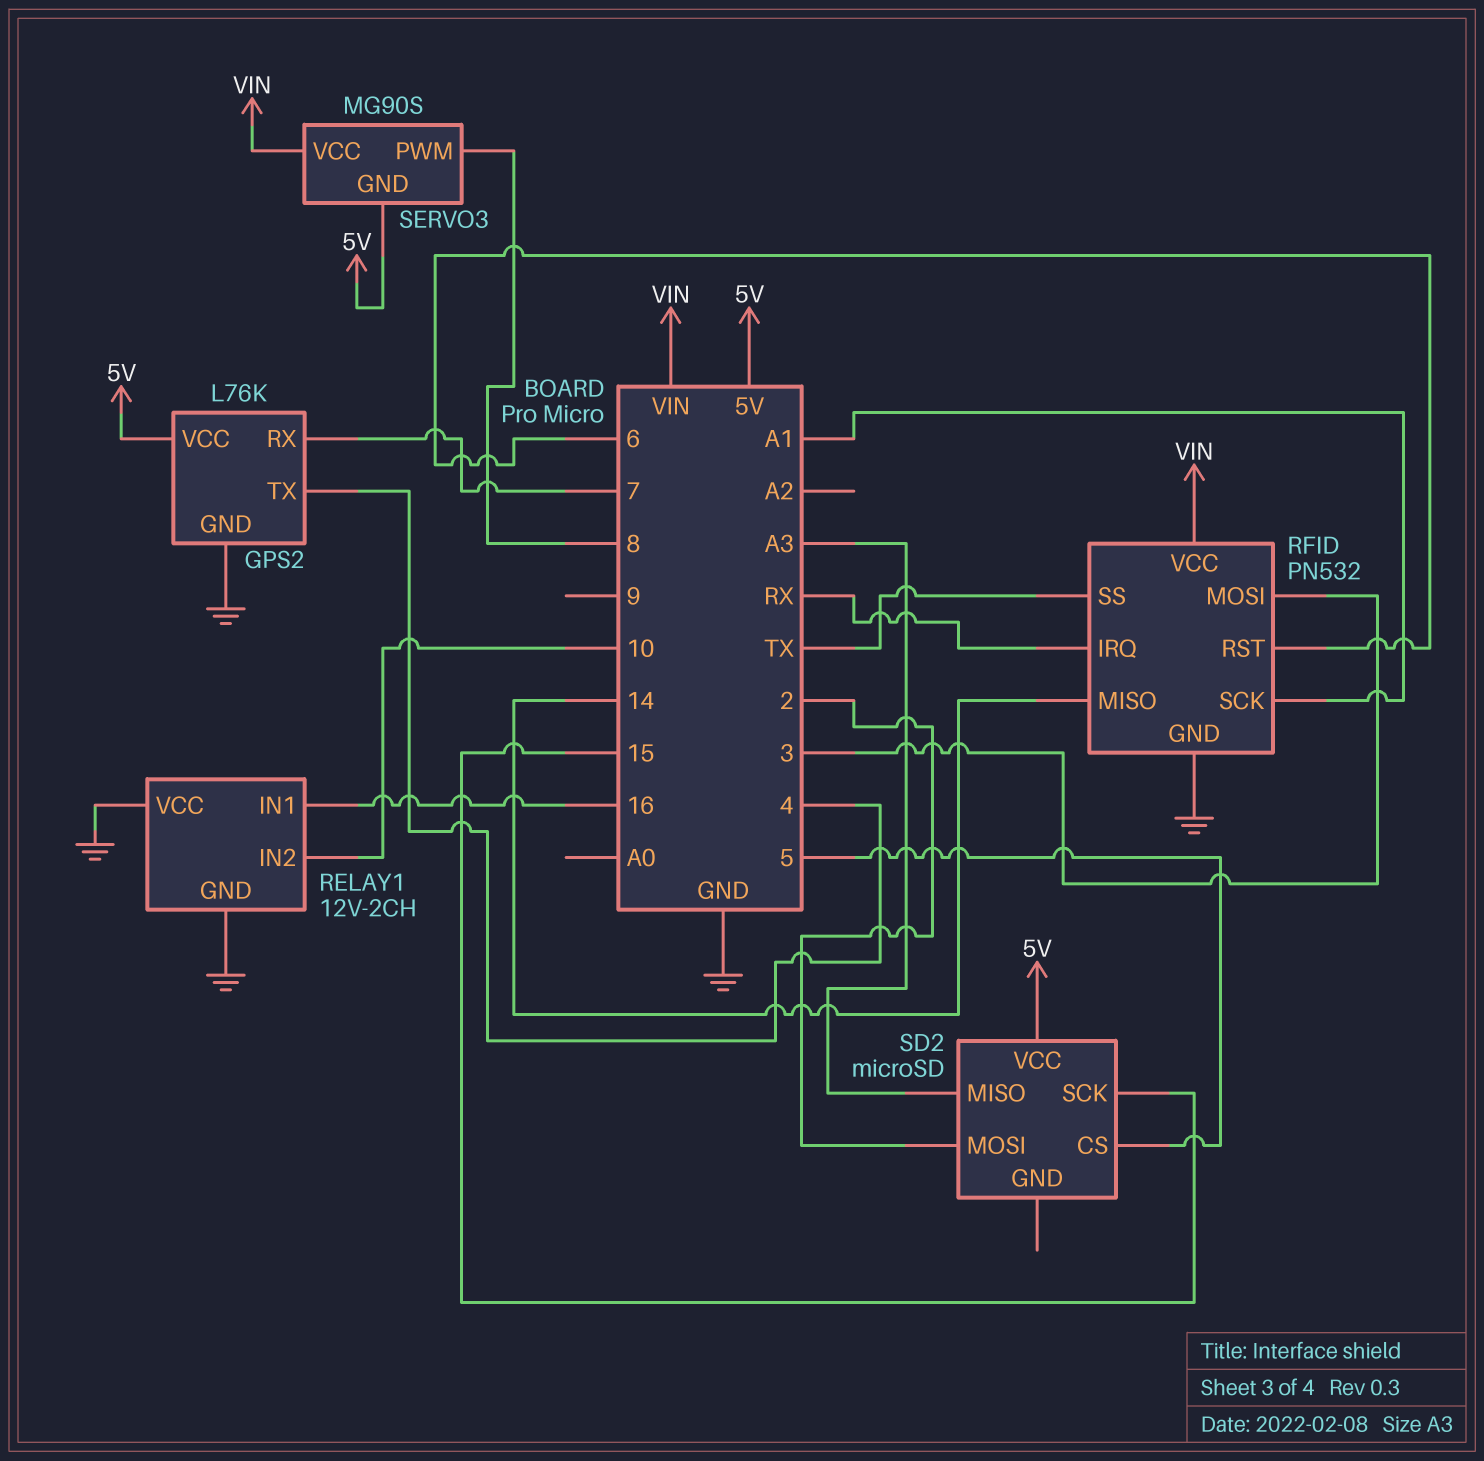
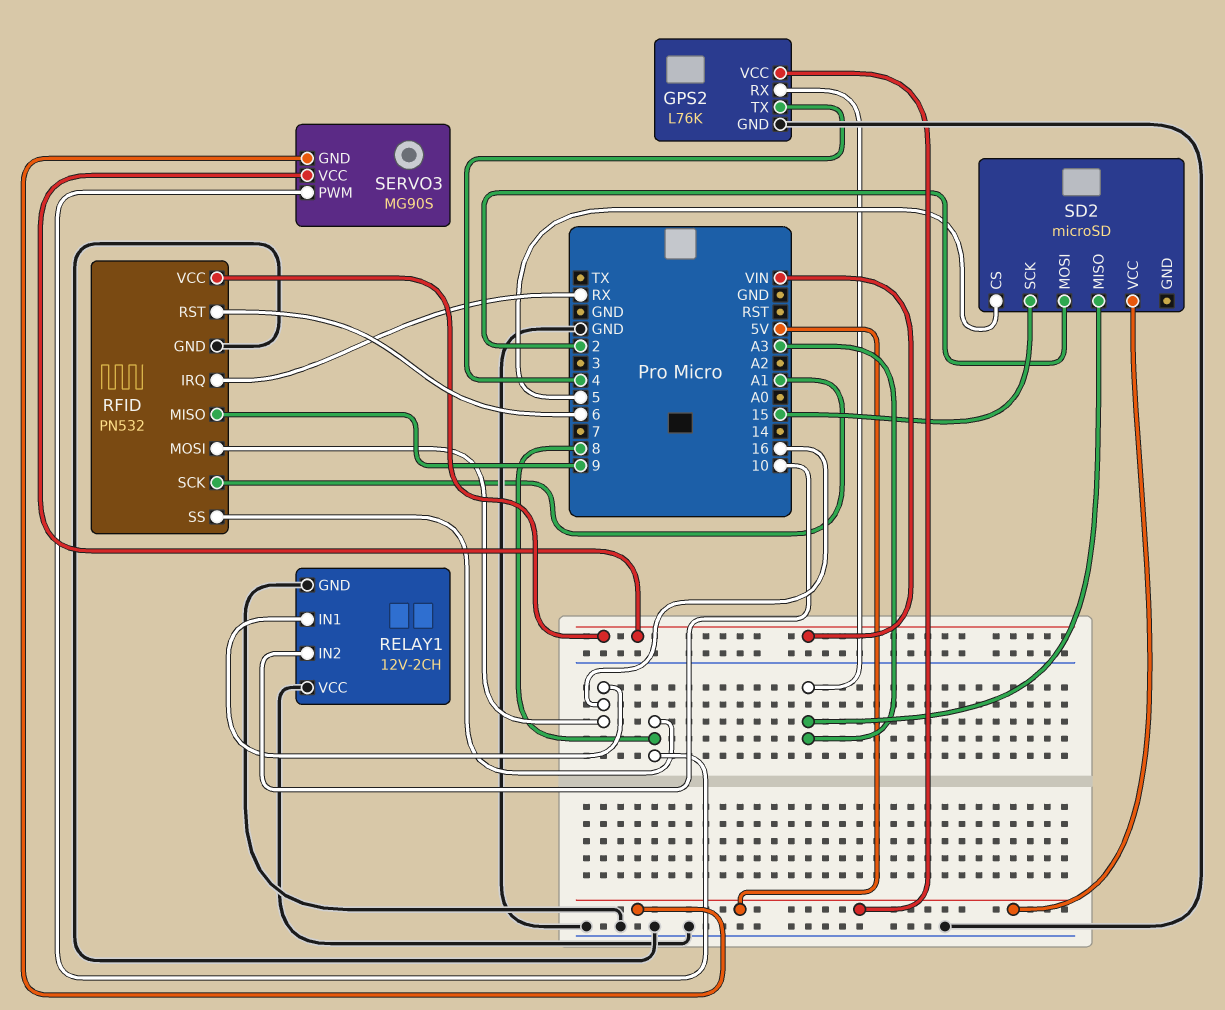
GPS2 pin RX: 7 -> A3
RFID pin MISO: 14 -> 9
RFID pin MOSI: 3 -> 16
RFID pin SS: TX -> 8

